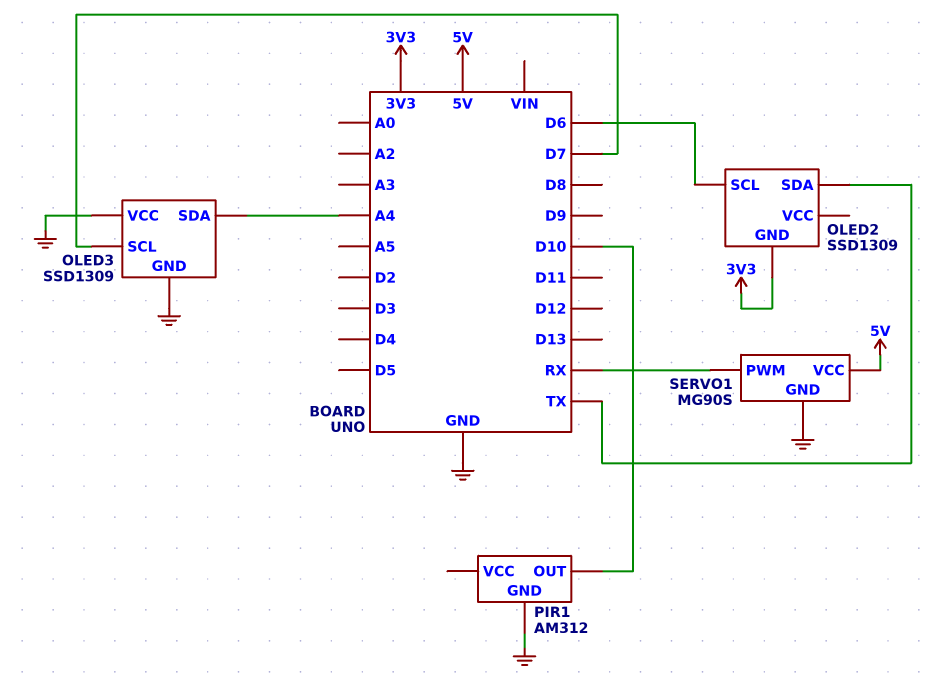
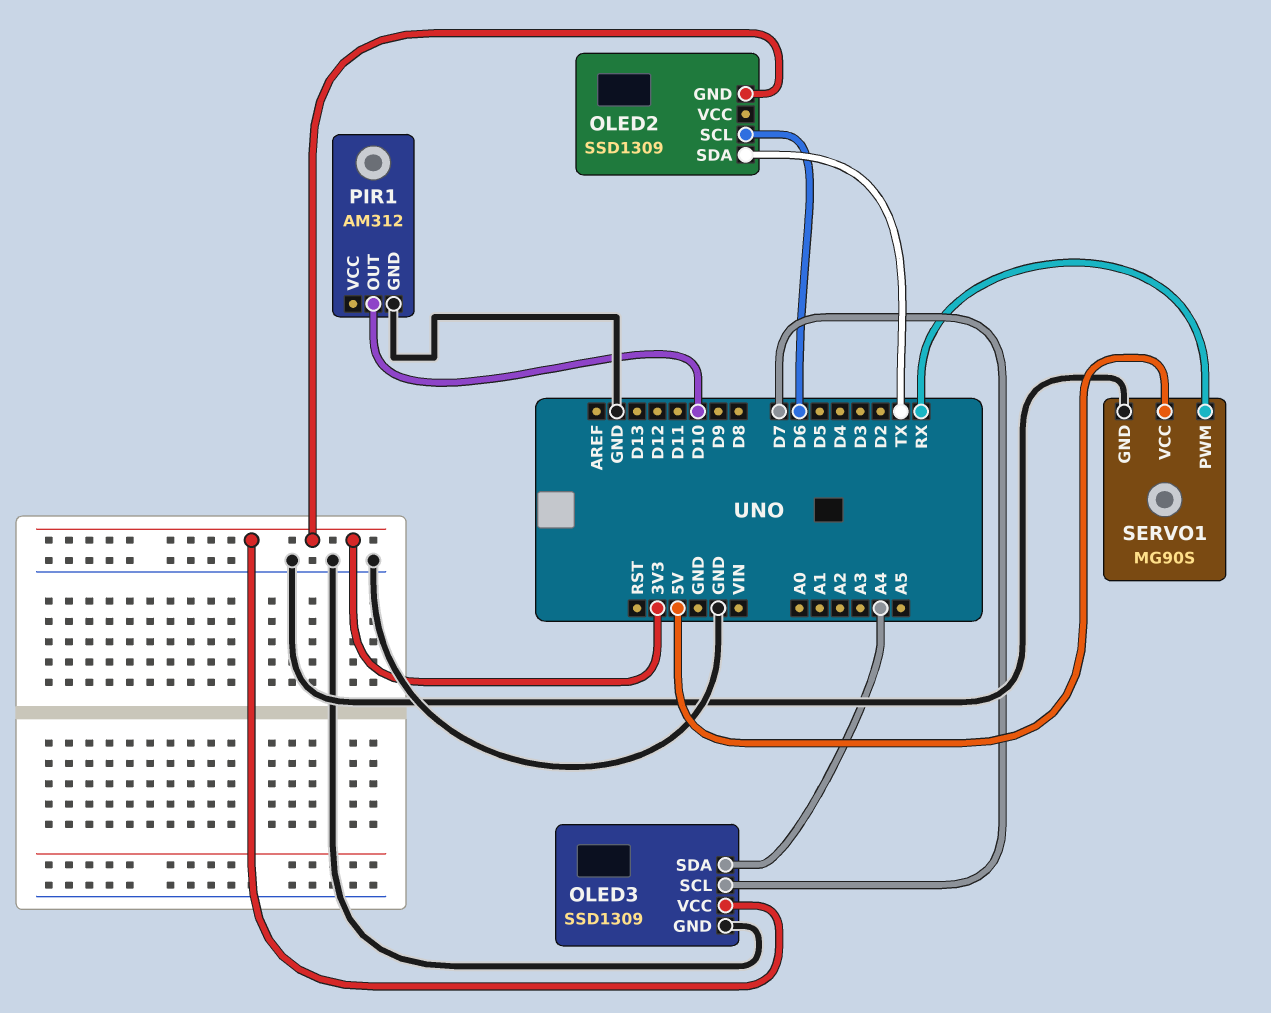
OLED3 pin VCC: GND -> 3V3

